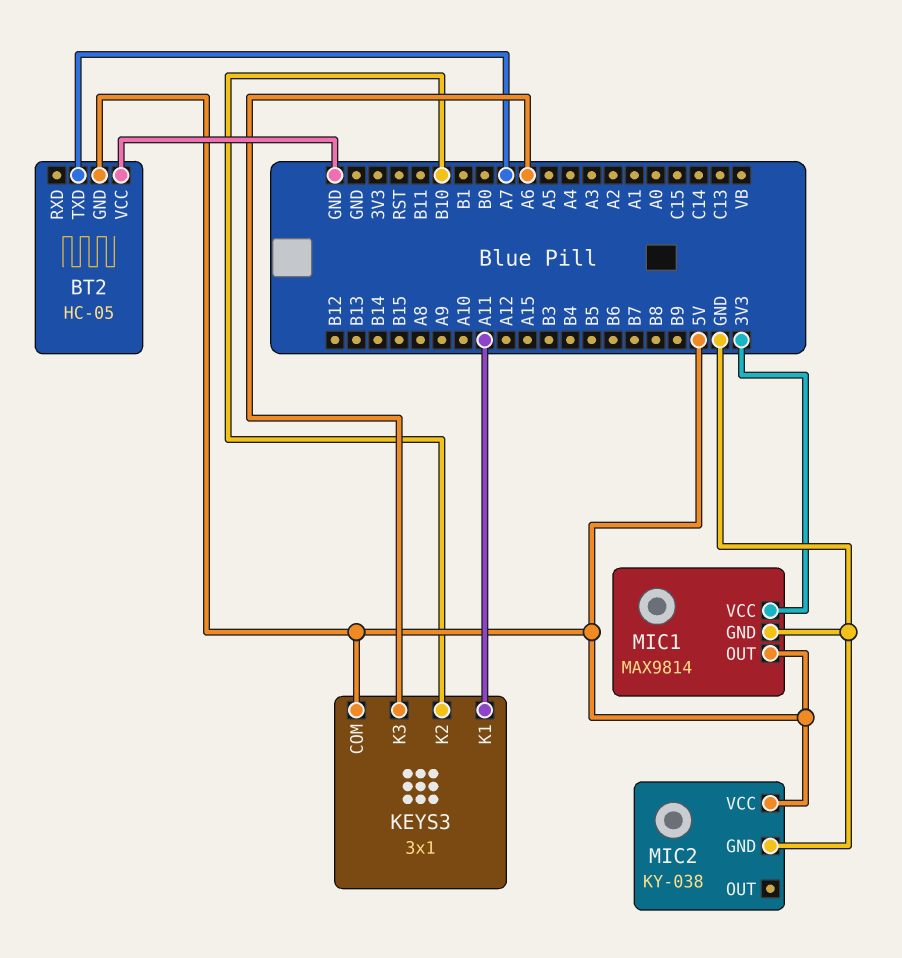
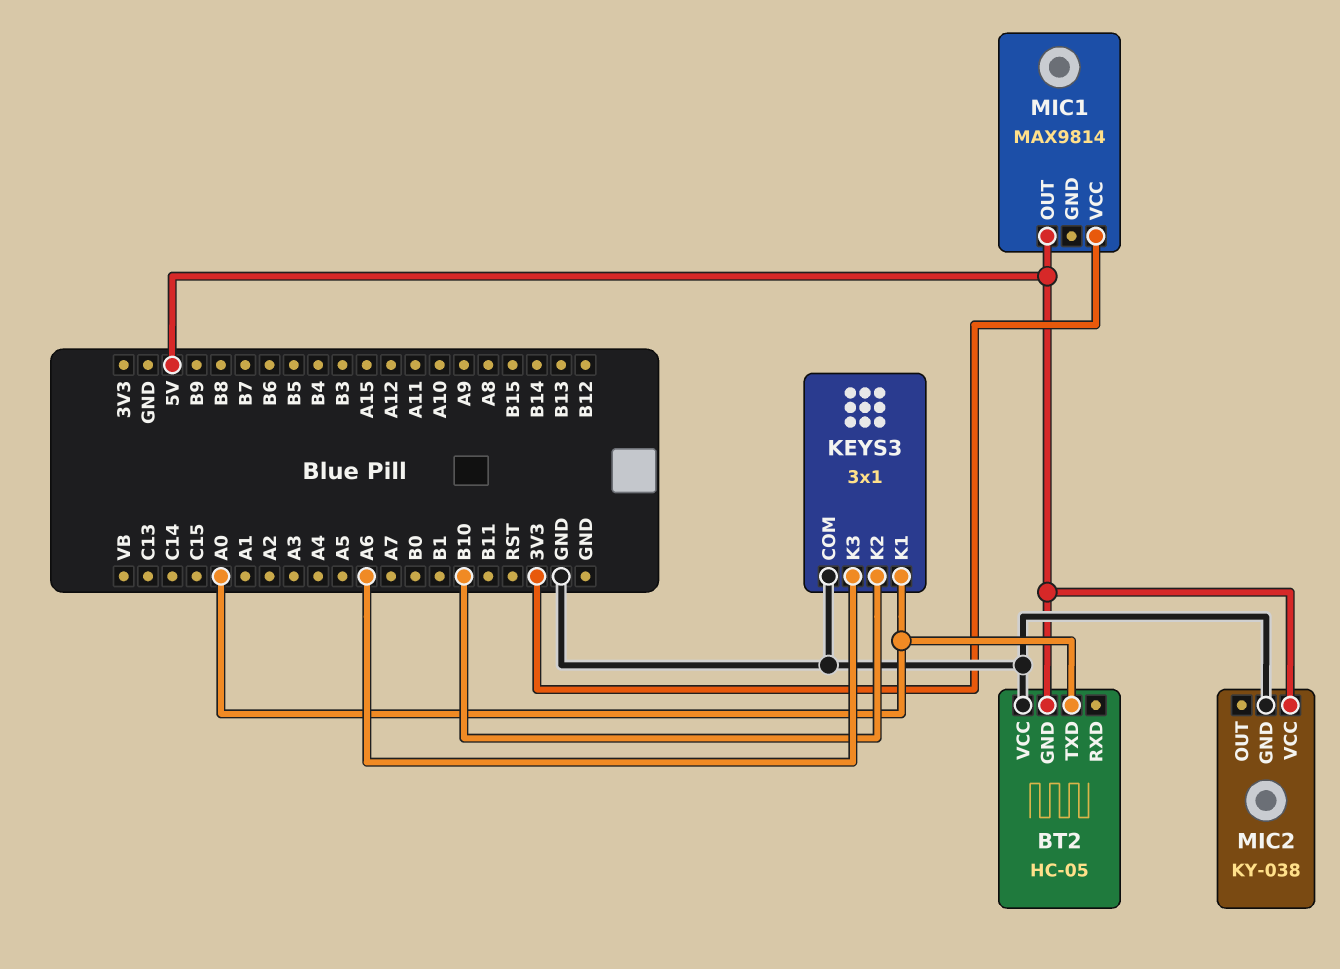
BT2 pin TXD: A7 -> A0
KEYS3 pin COM: 5V -> GND
KEYS3 pin K1: A11 -> A0
MIC1 pin GND: GND -> none

